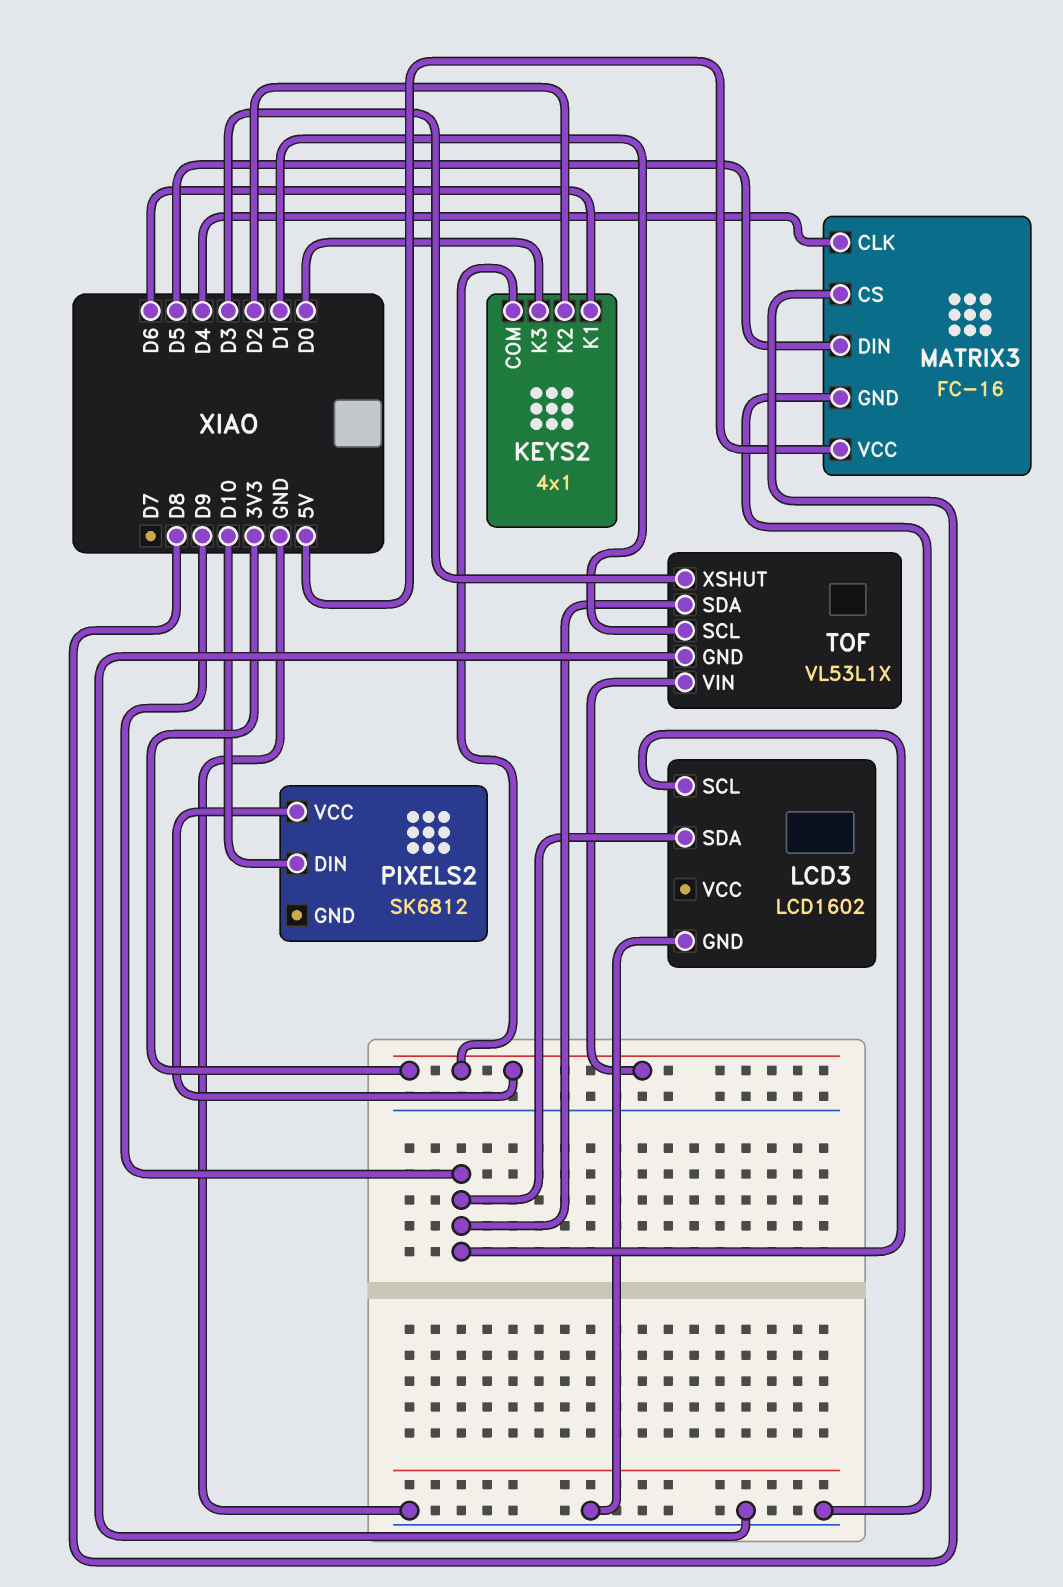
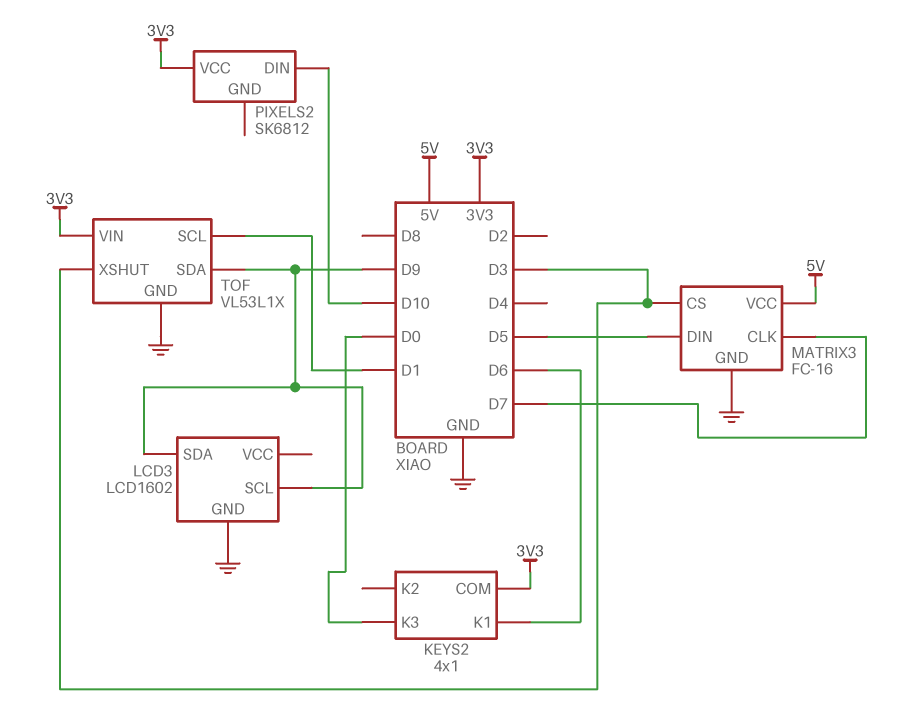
KEYS2 pin K2: D2 -> none
MATRIX3 pin CLK: D4 -> D7
MATRIX3 pin CS: D8 -> D3

